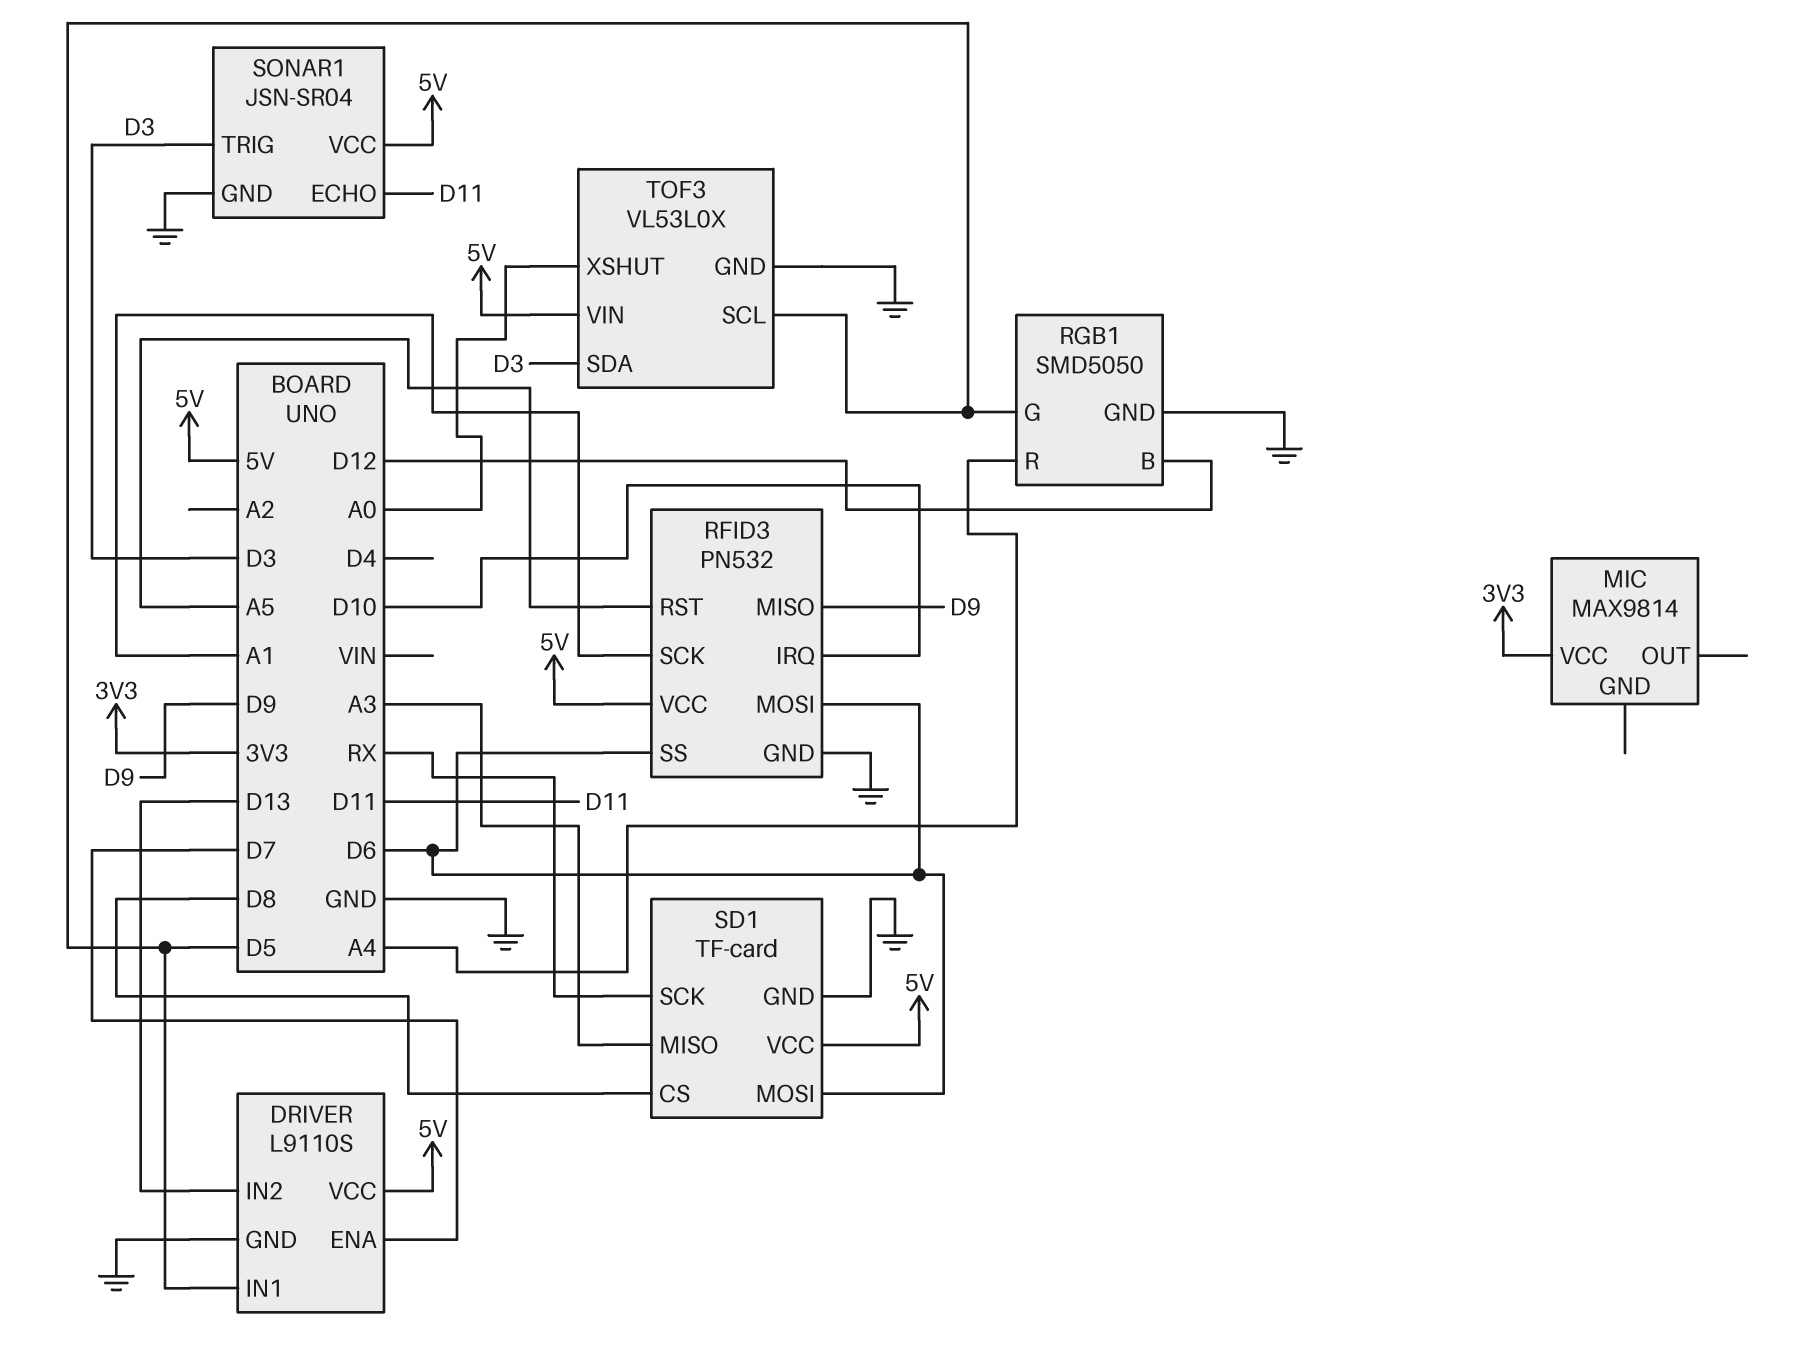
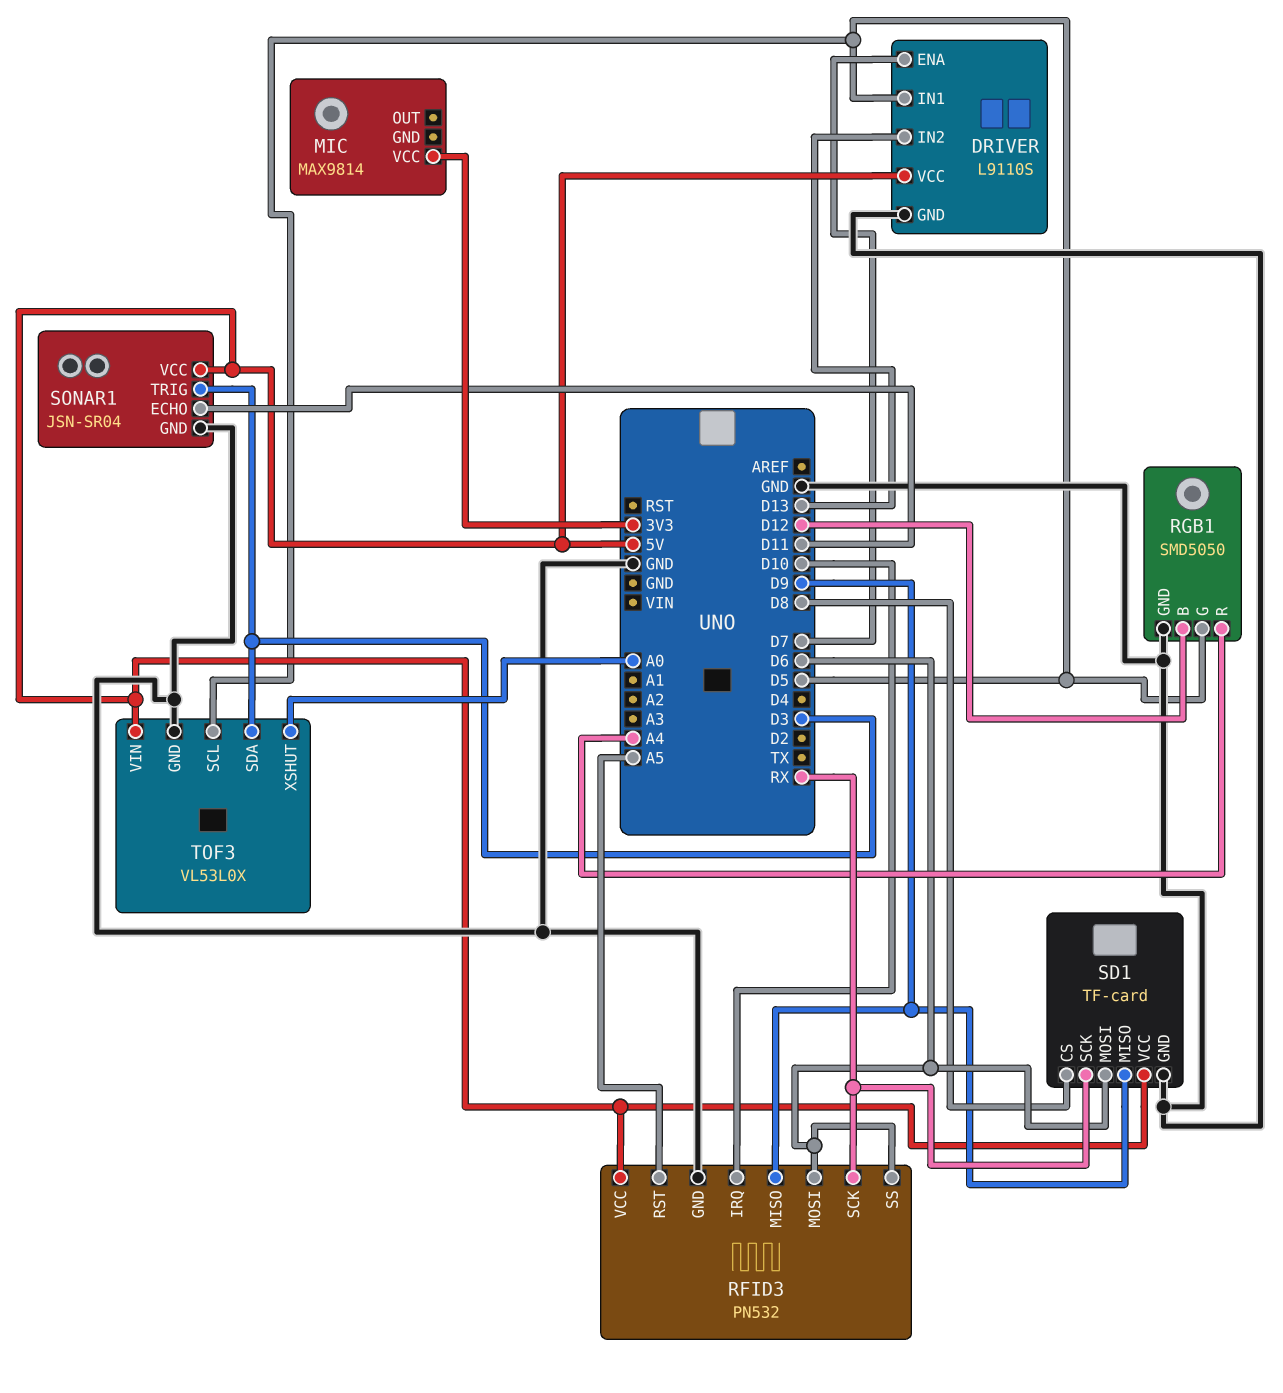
RFID3 pin SCK: A1 -> RX
SD1 pin MISO: A3 -> D9

